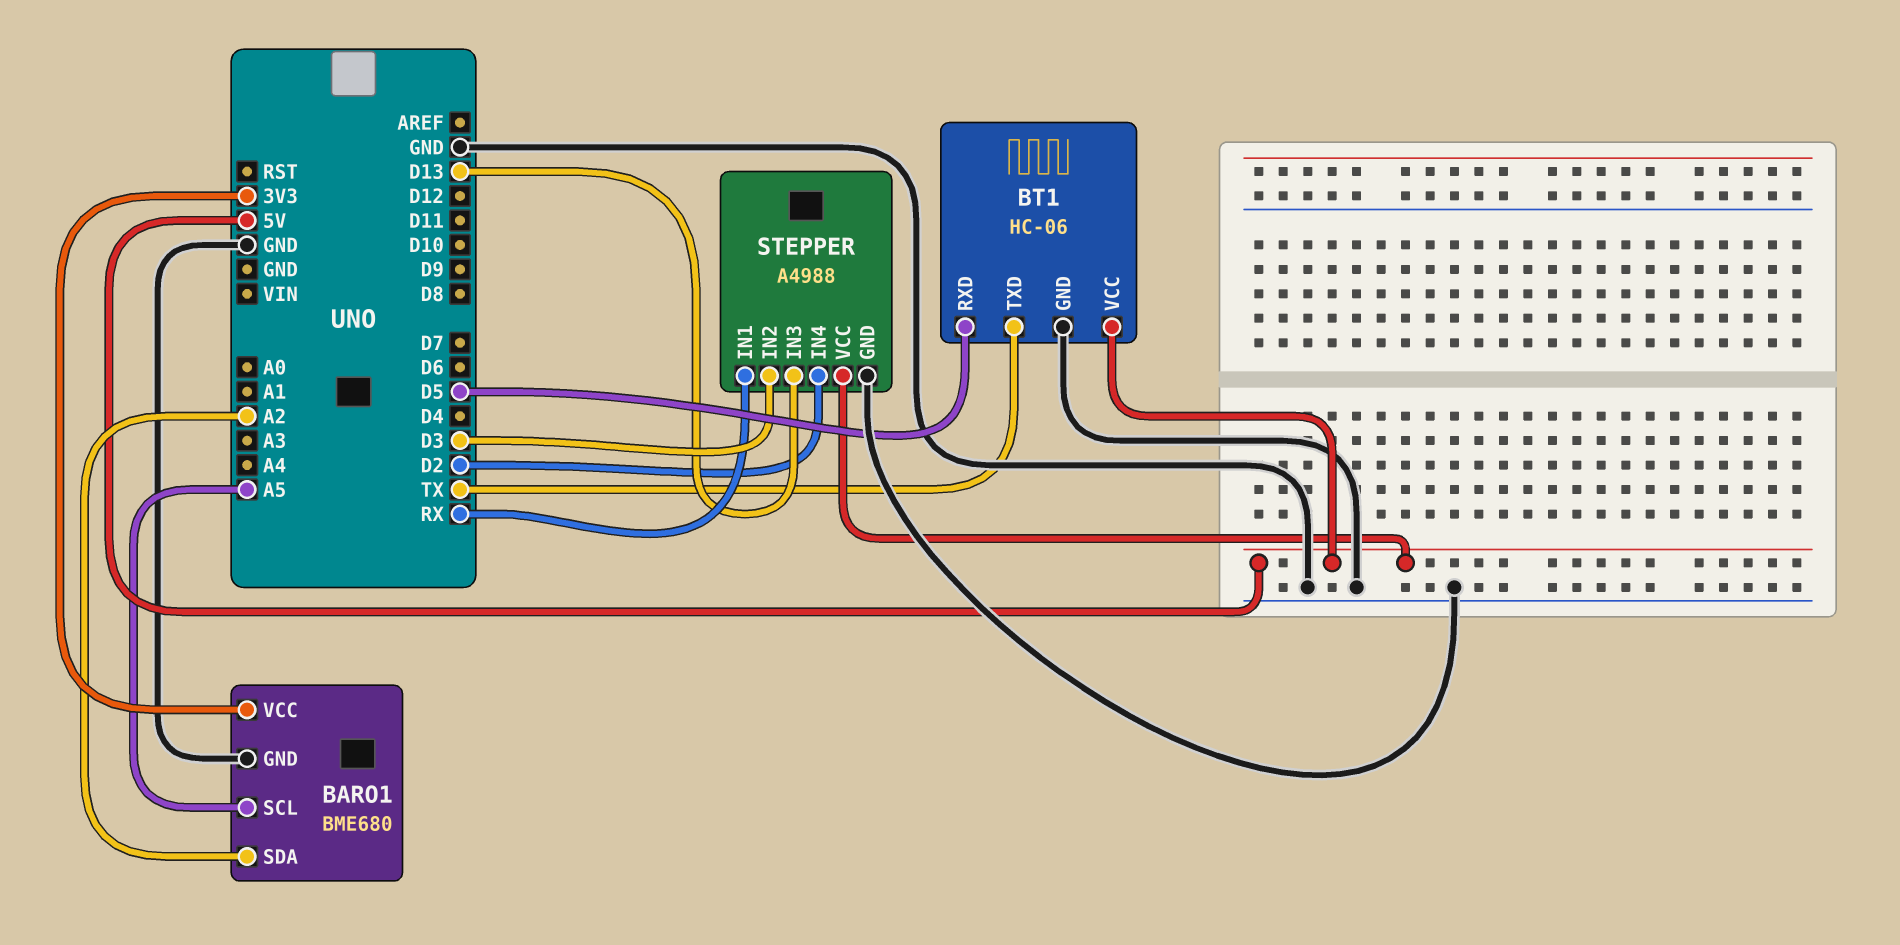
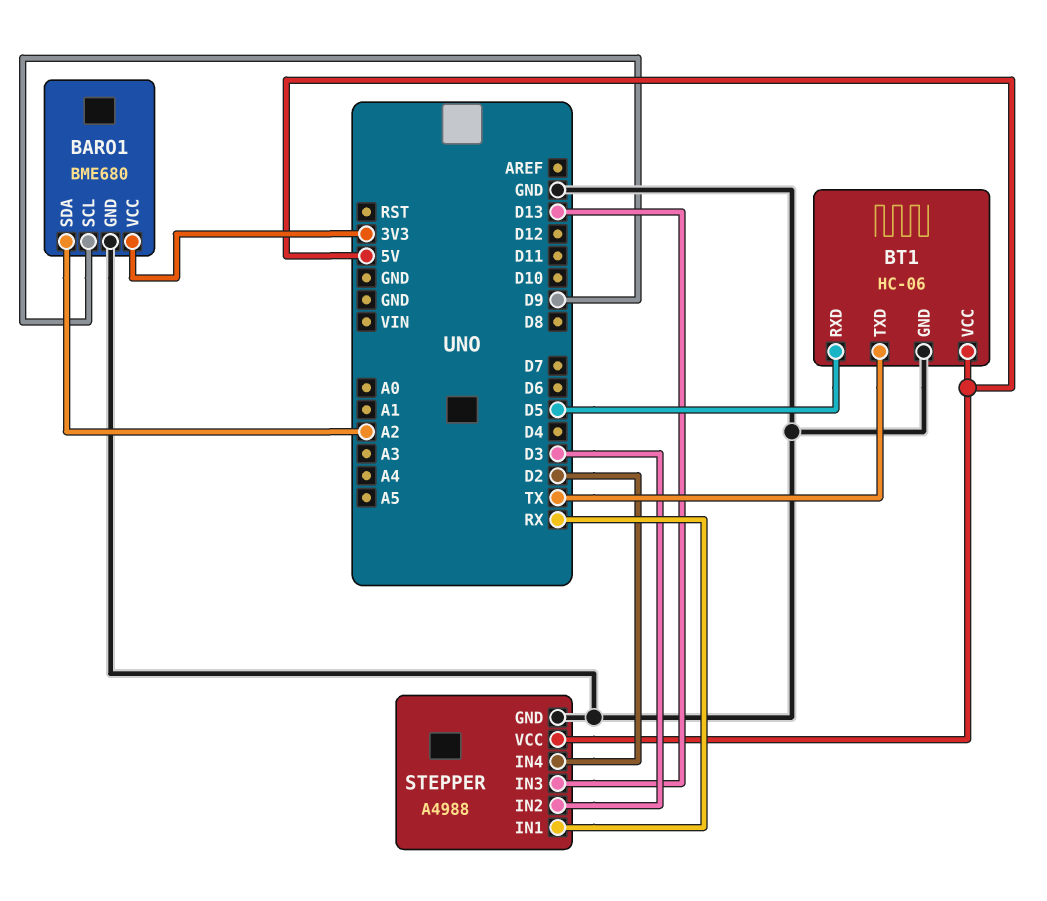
BARO1 pin SCL: A5 -> D9

